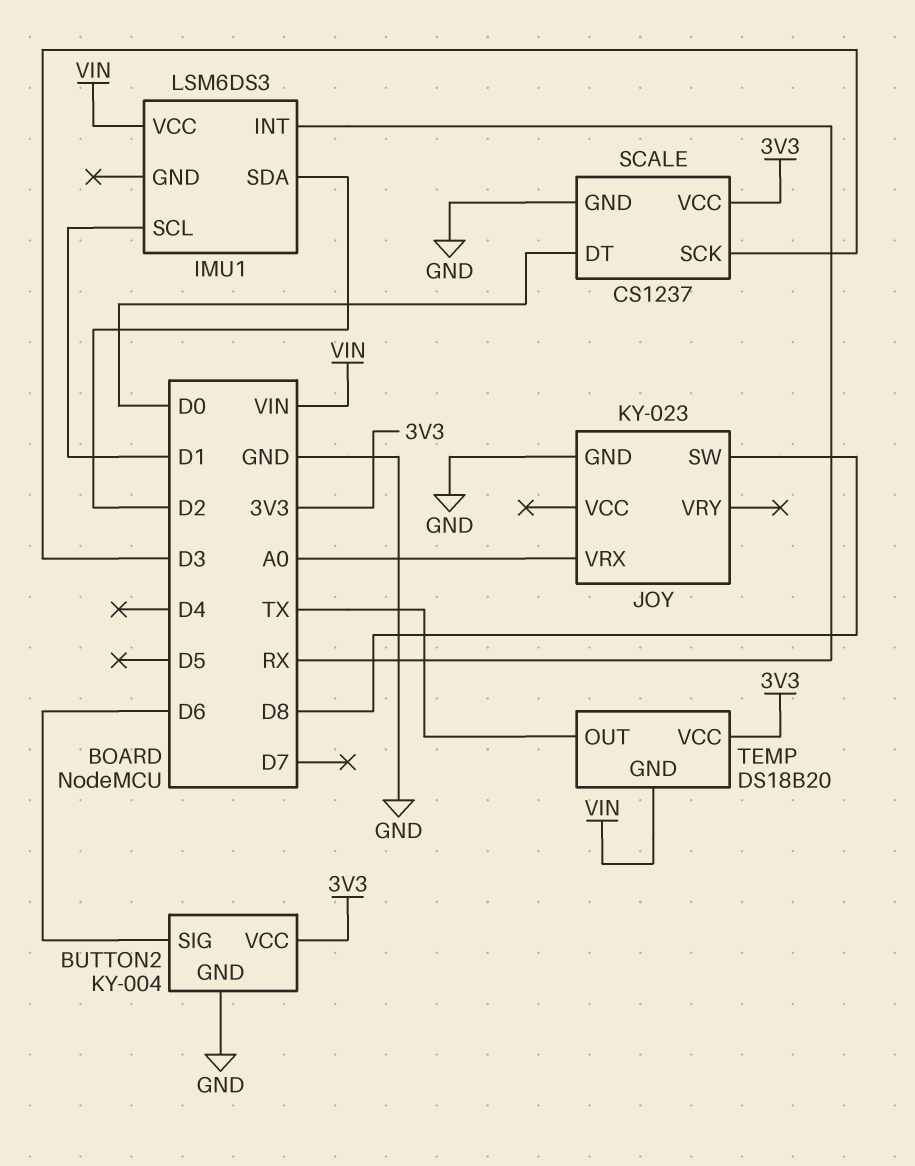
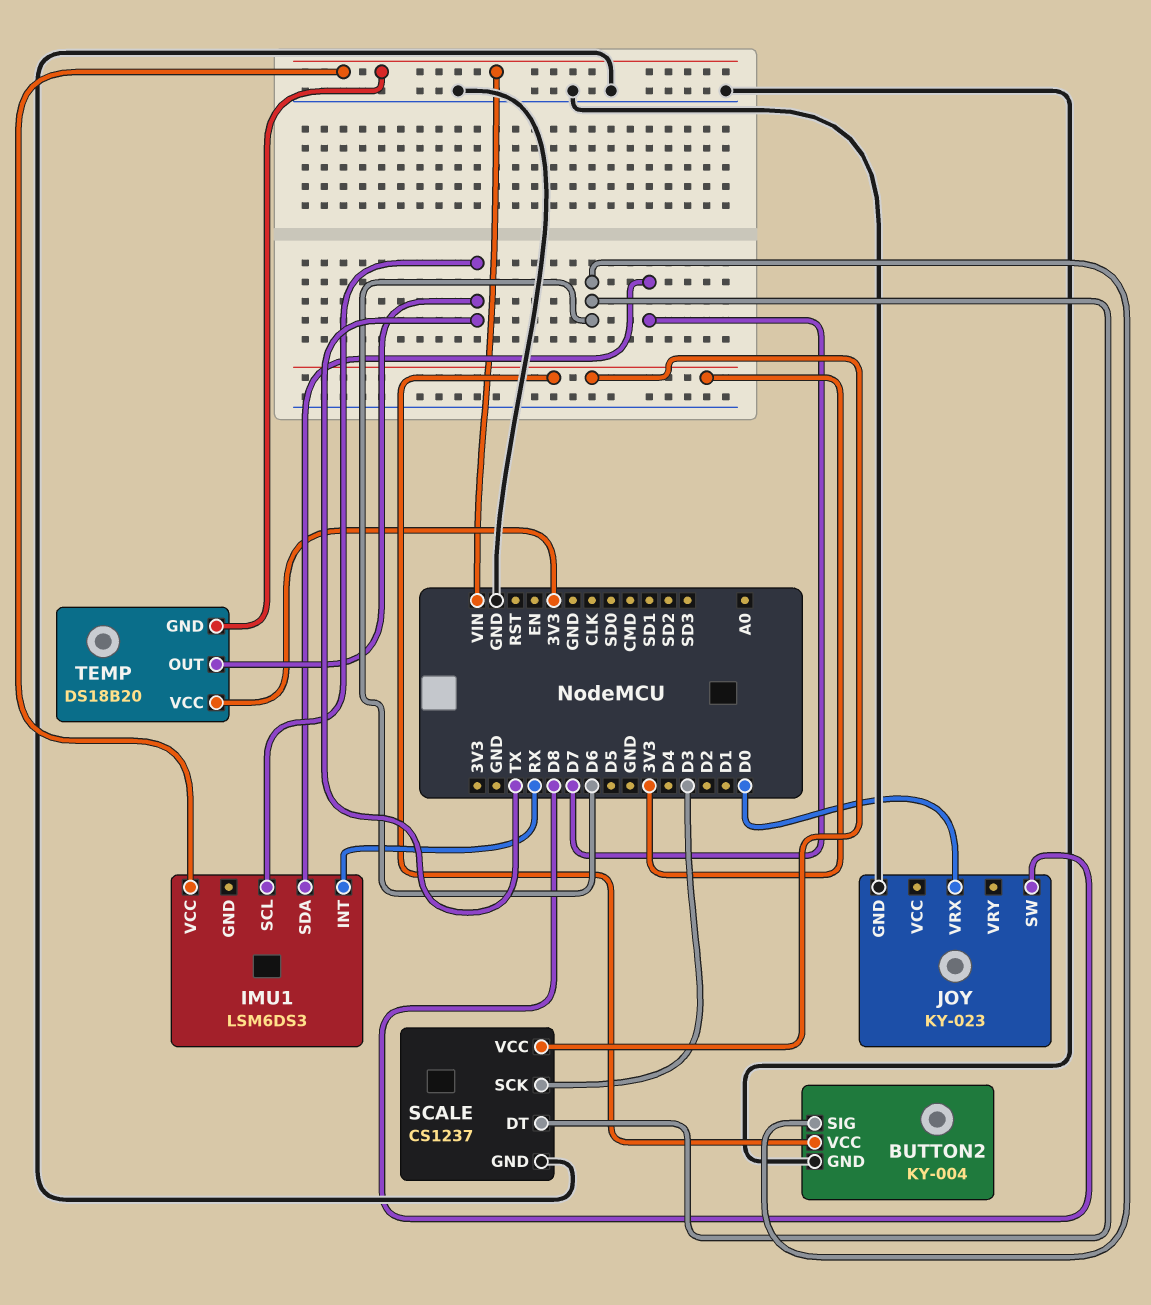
IMU1 pin SCL: D1 -> TX
IMU1 pin SDA: D2 -> D7
JOY pin VRX: A0 -> D0
SCALE pin DT: D0 -> D6

